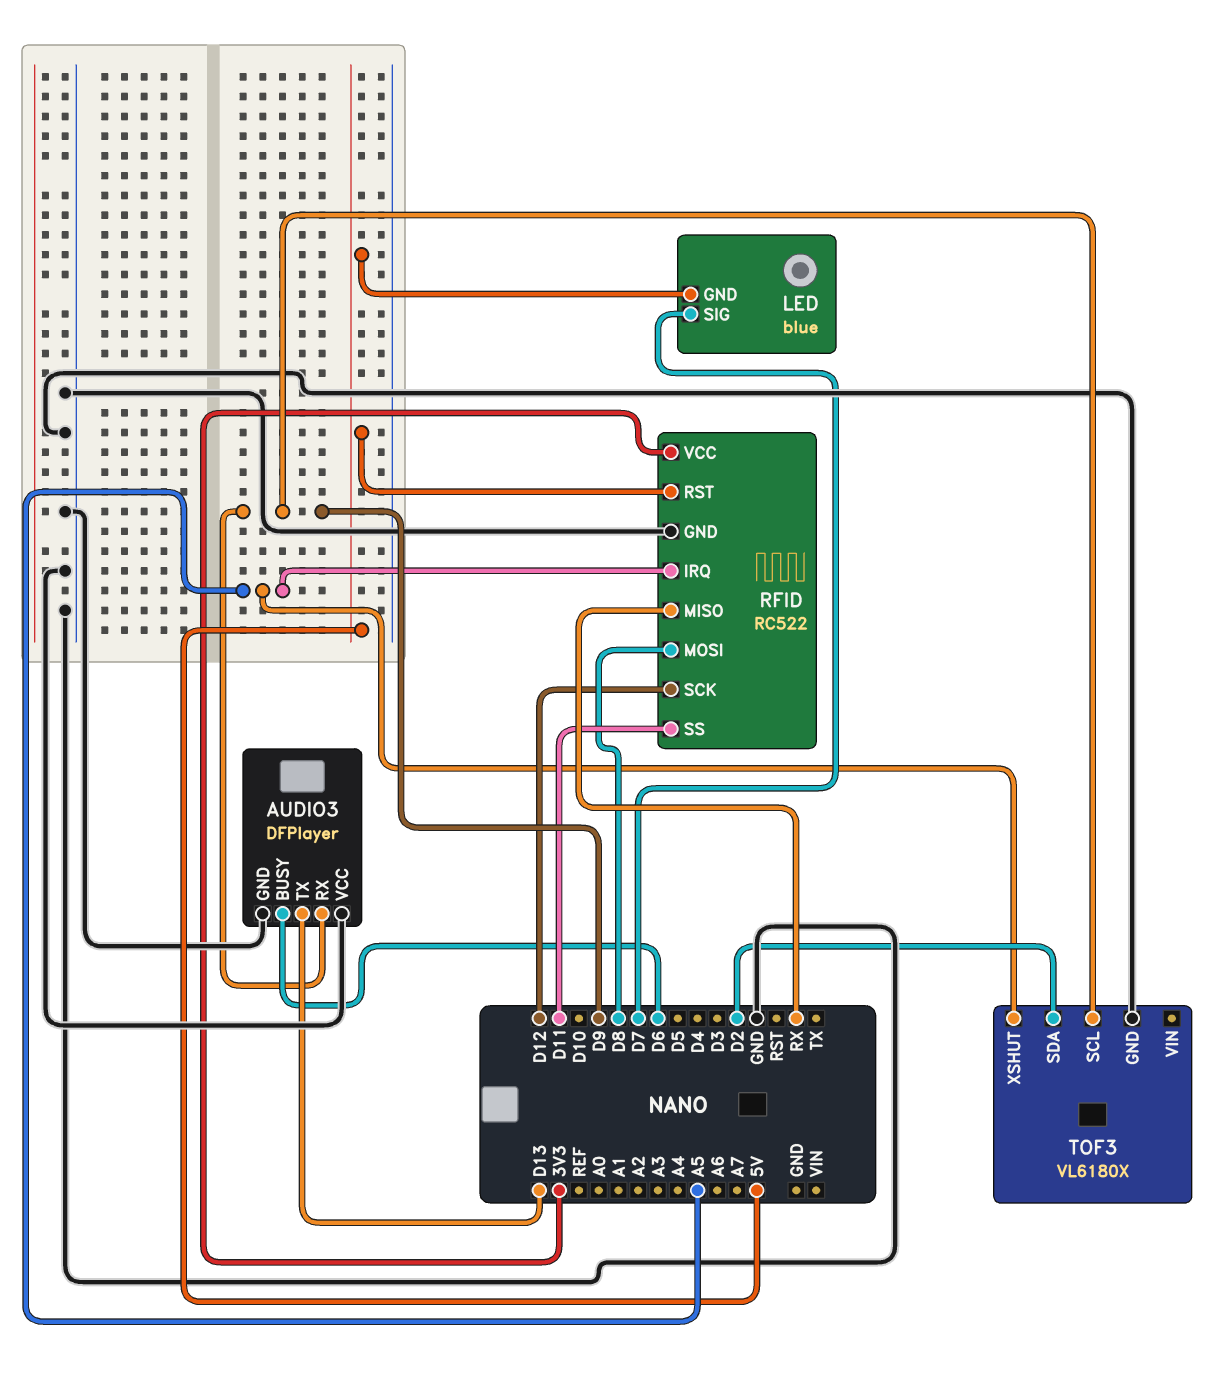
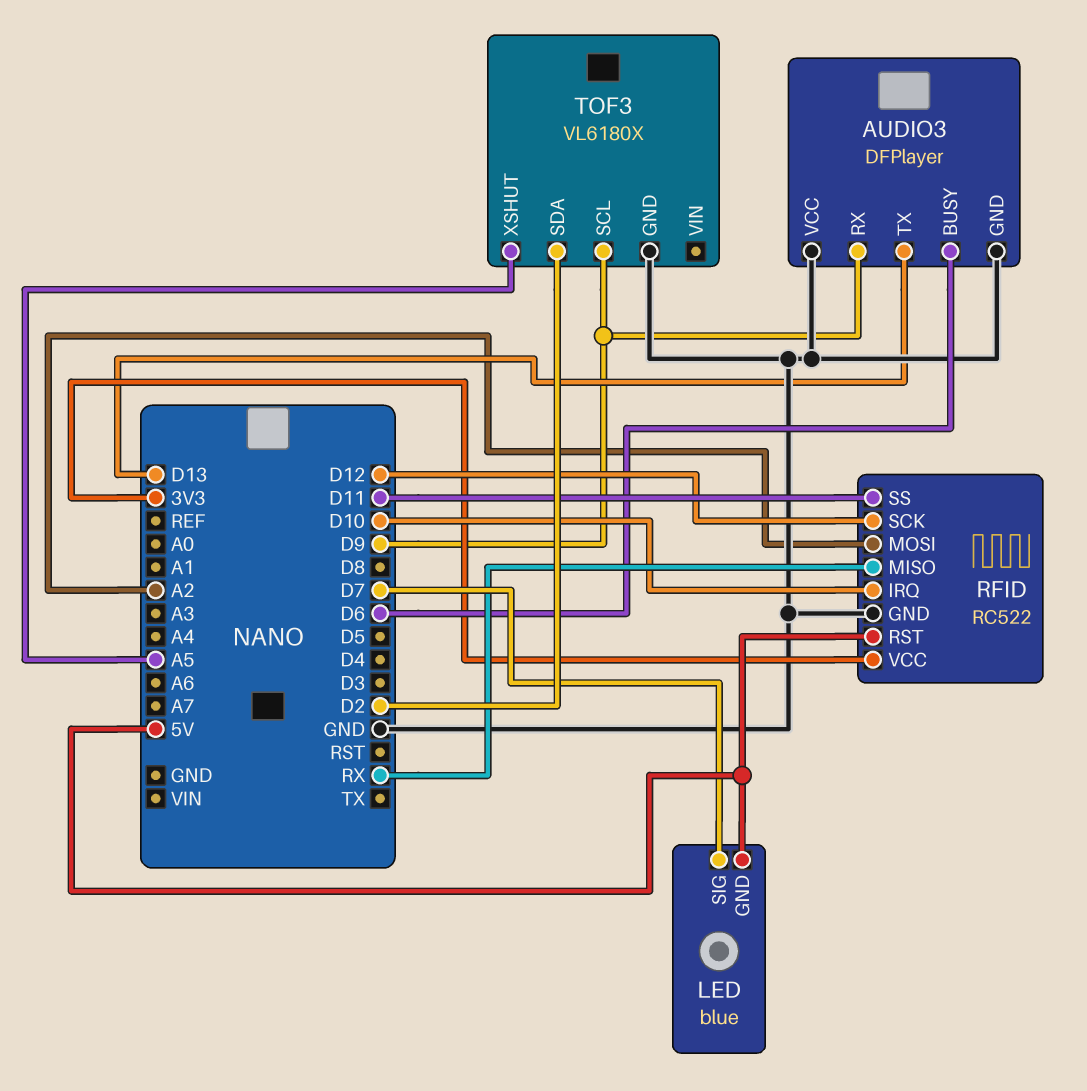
RFID pin IRQ: A5 -> D10
RFID pin MOSI: D8 -> A2

